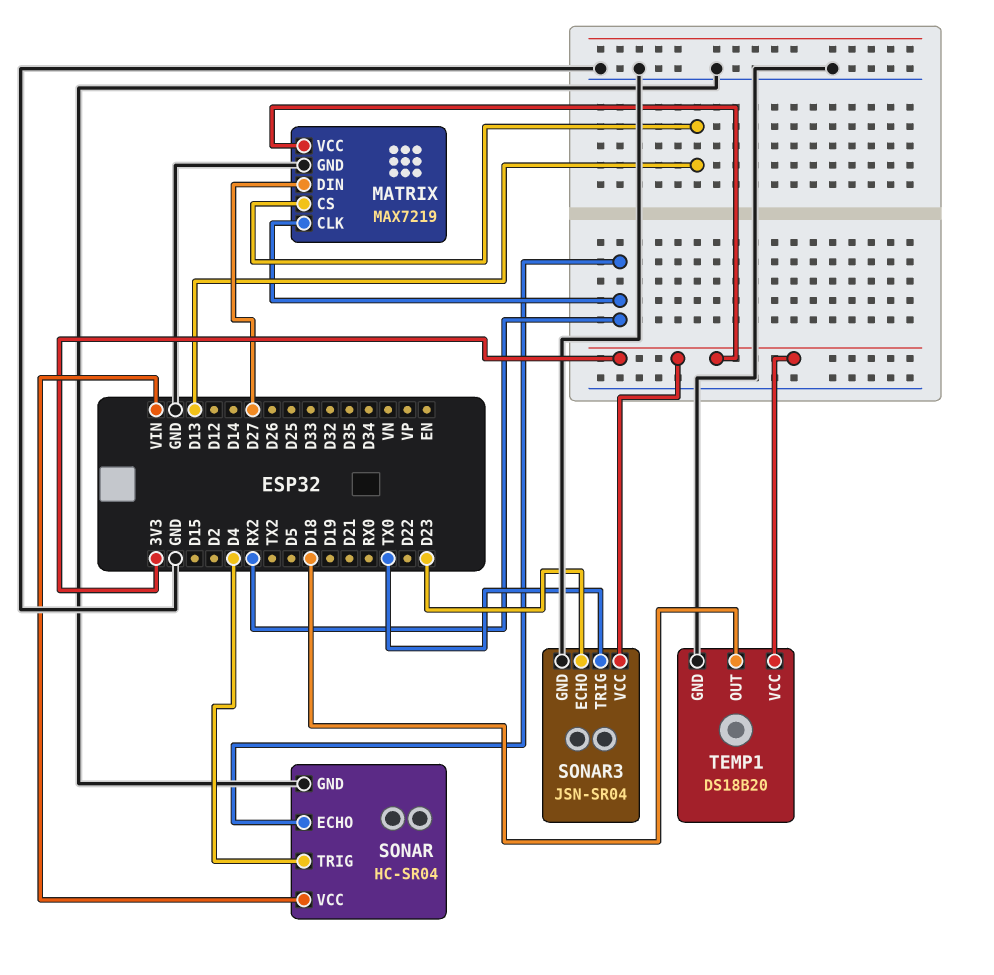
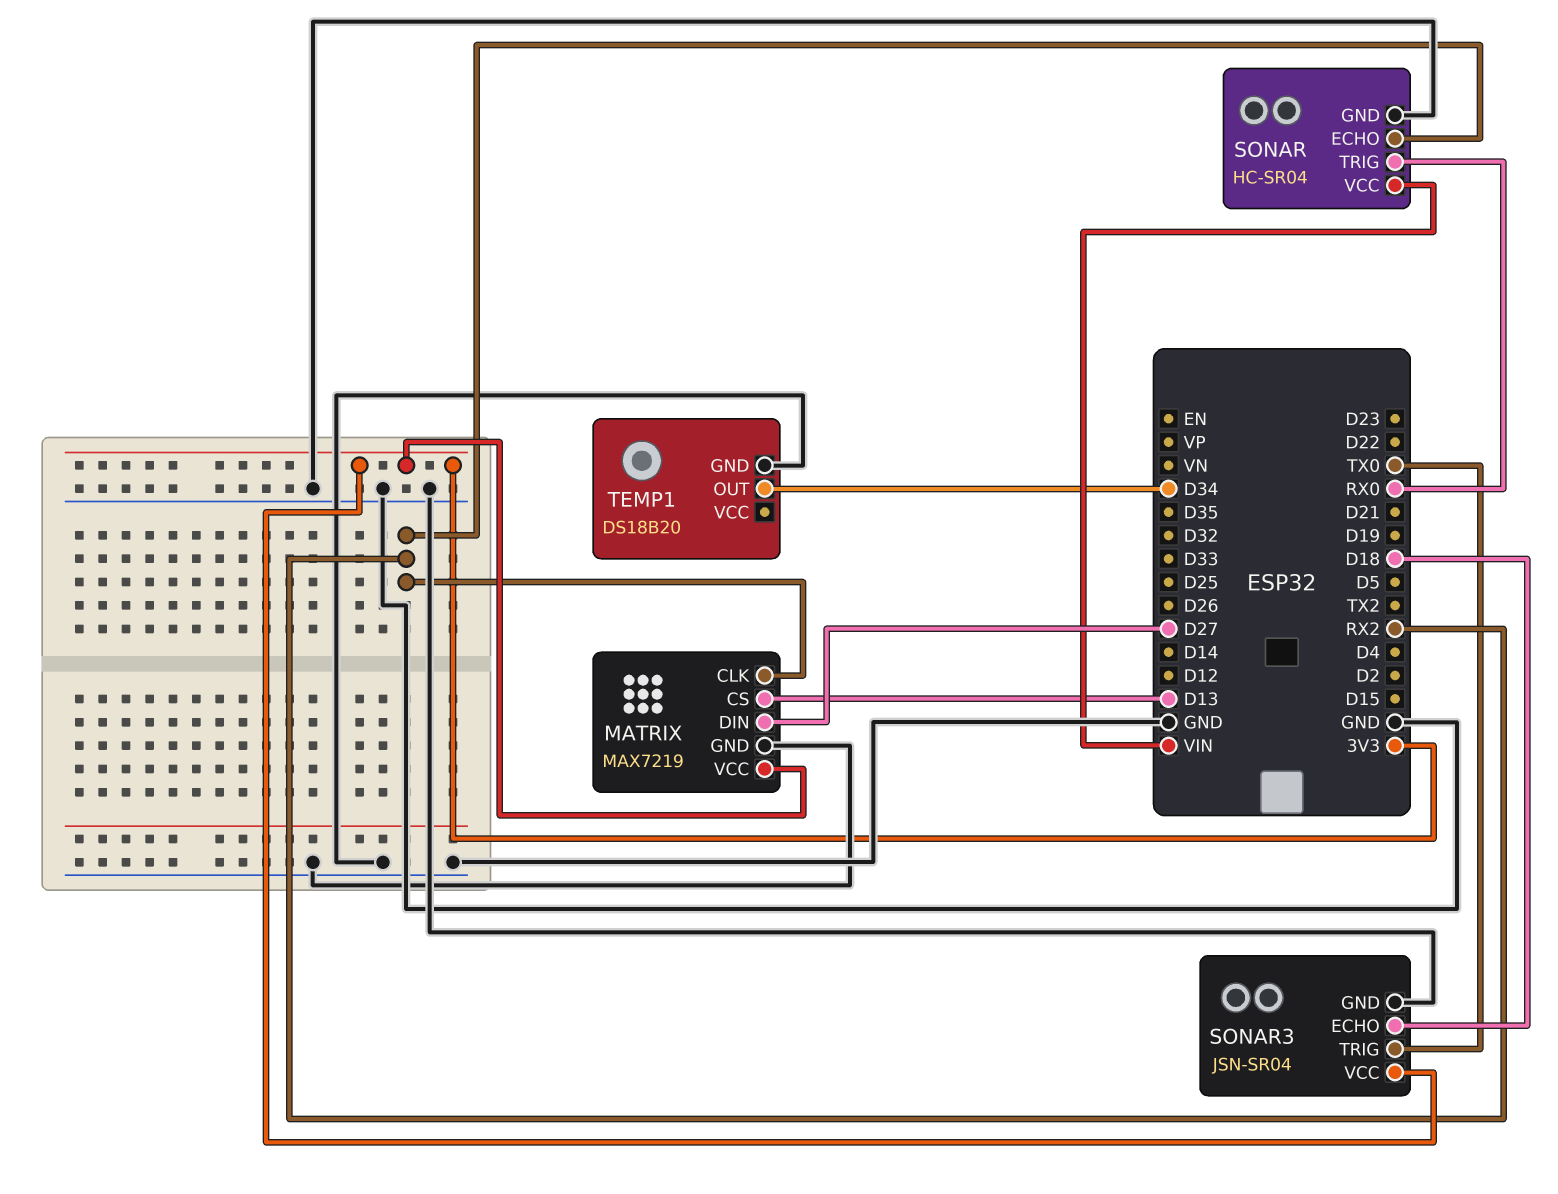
SONAR pin TRIG: D4 -> RX0
SONAR3 pin ECHO: D23 -> D18
TEMP1 pin OUT: D18 -> D34
TEMP1 pin VCC: 3V3 -> none

